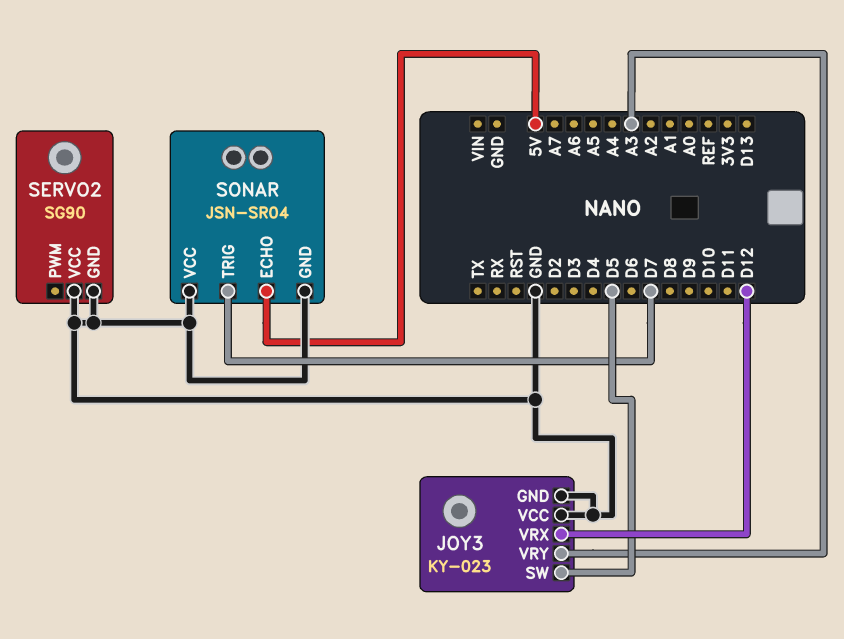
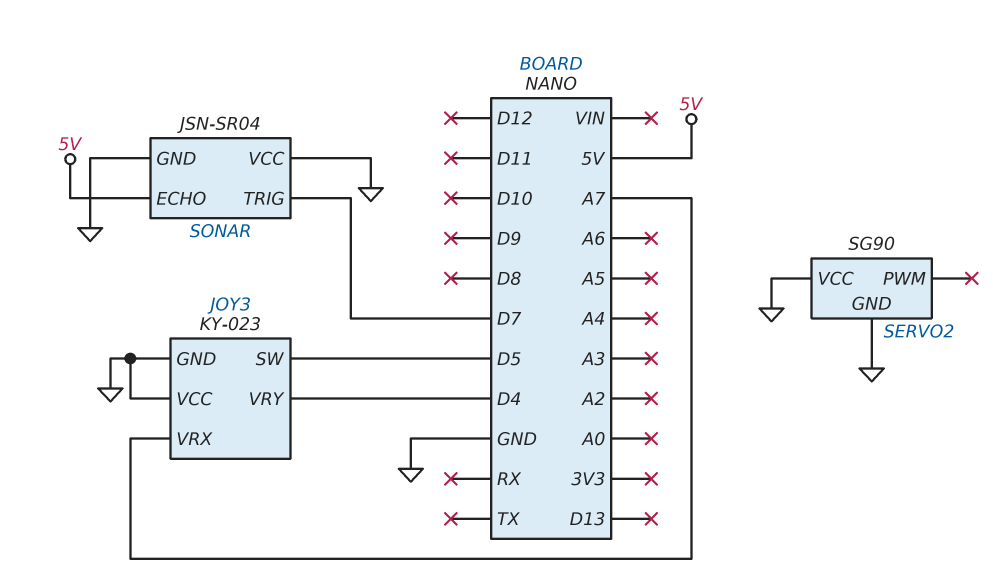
JOY3 pin VRX: D12 -> A7
JOY3 pin VRY: A3 -> D4

